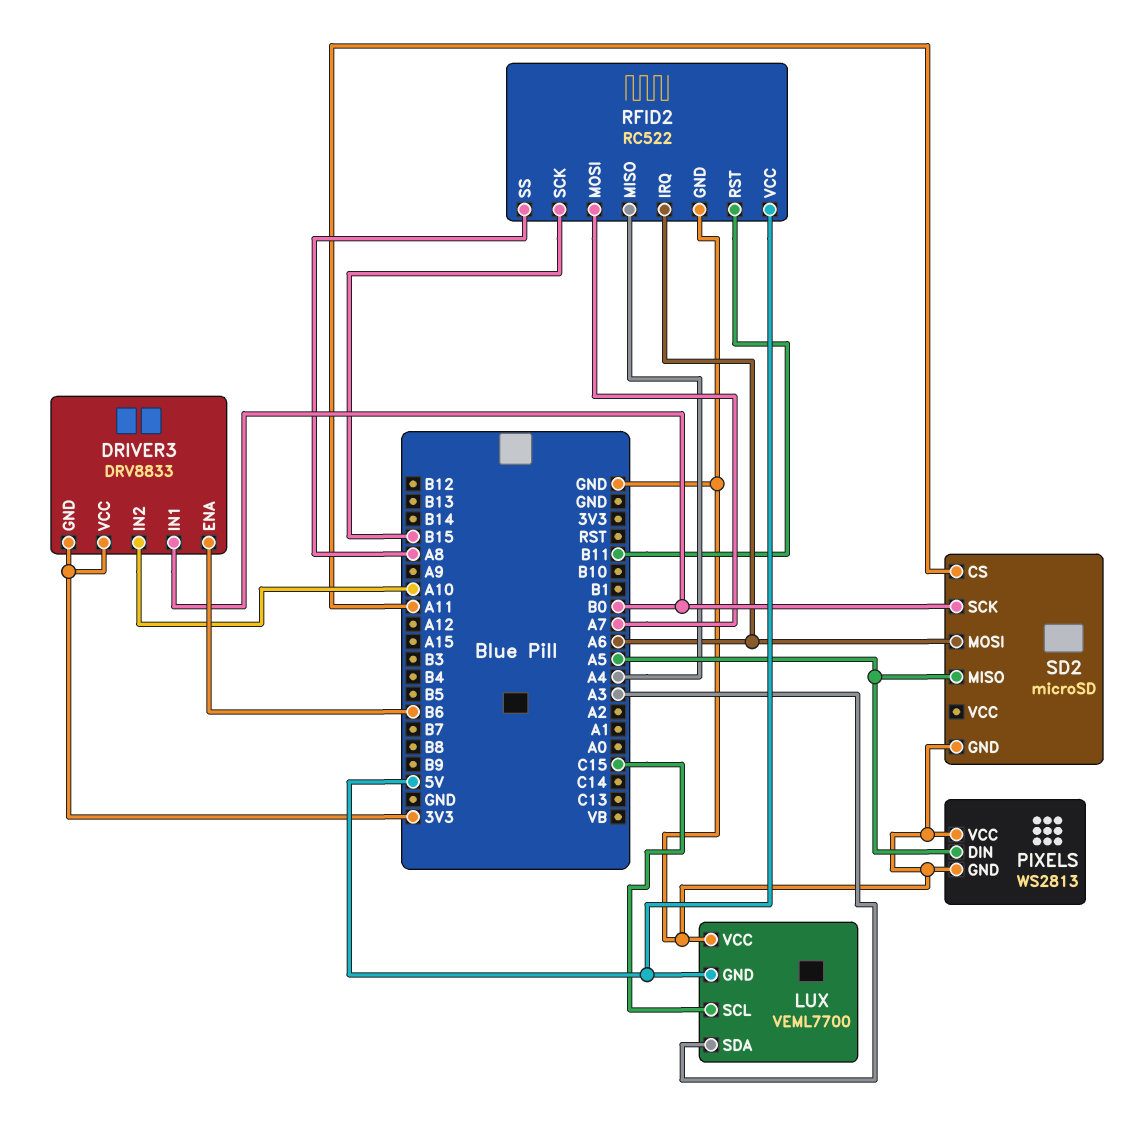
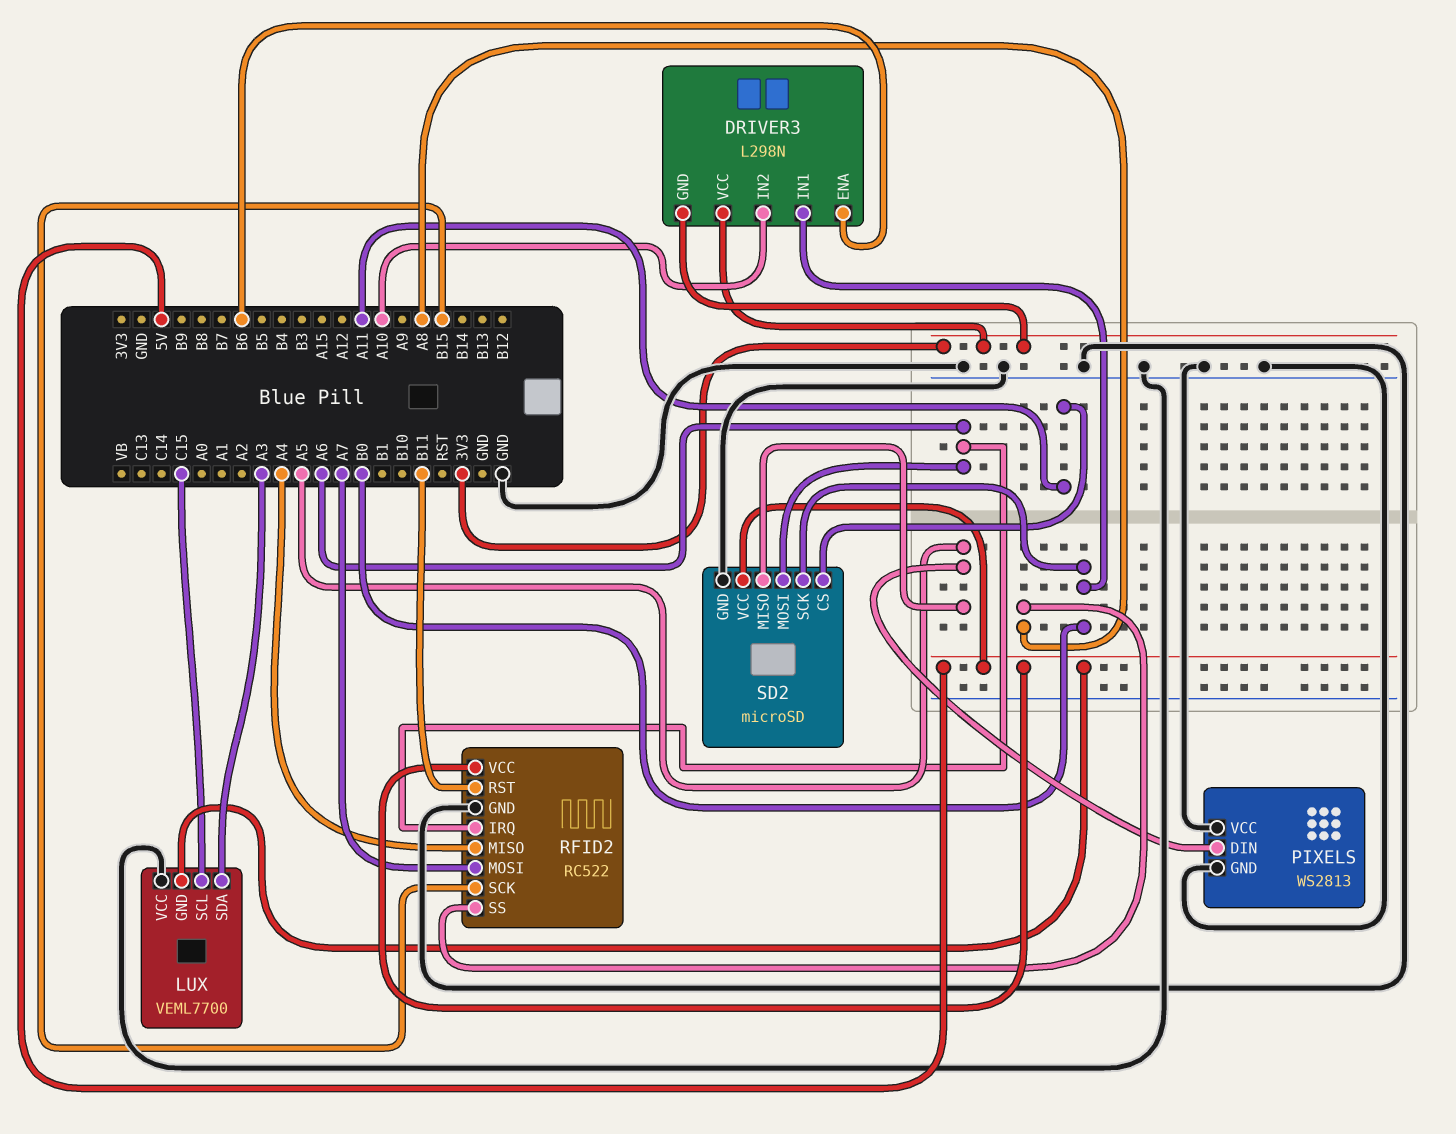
DRIVER3: DRV8833 -> L298N
SD2 pin VCC: none -> 5V

